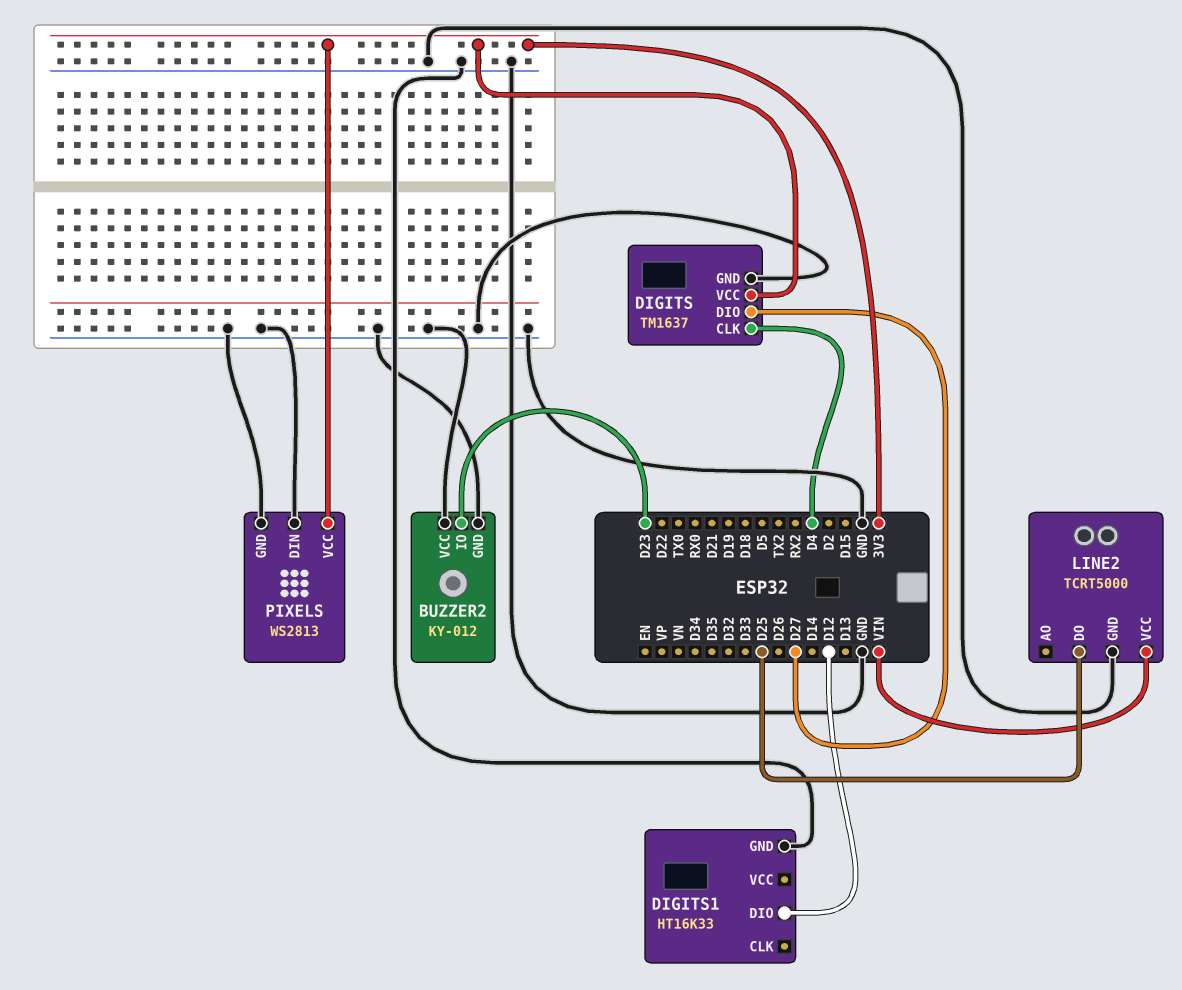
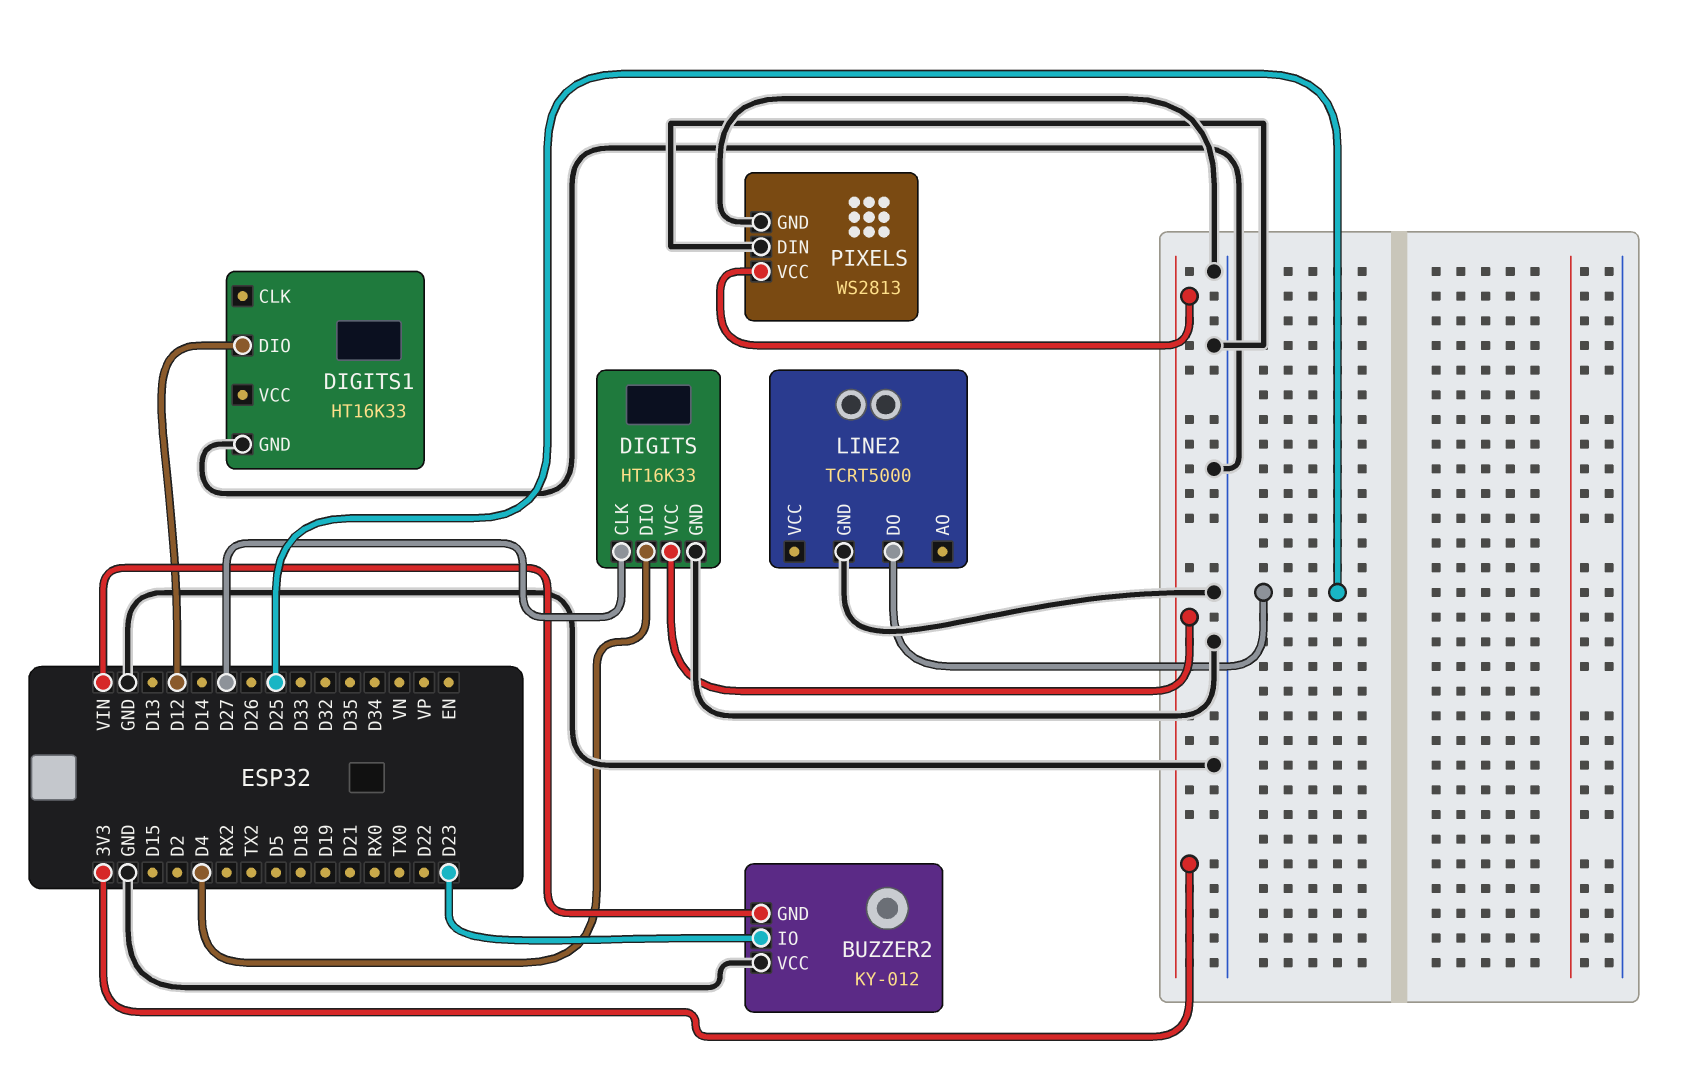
BUZZER2 pin GND: GND -> VIN
DIGITS: TM1637 -> HT16K33
DIGITS pin CLK: D4 -> D27
DIGITS pin DIO: D27 -> D4
LINE2 pin VCC: VIN -> none

